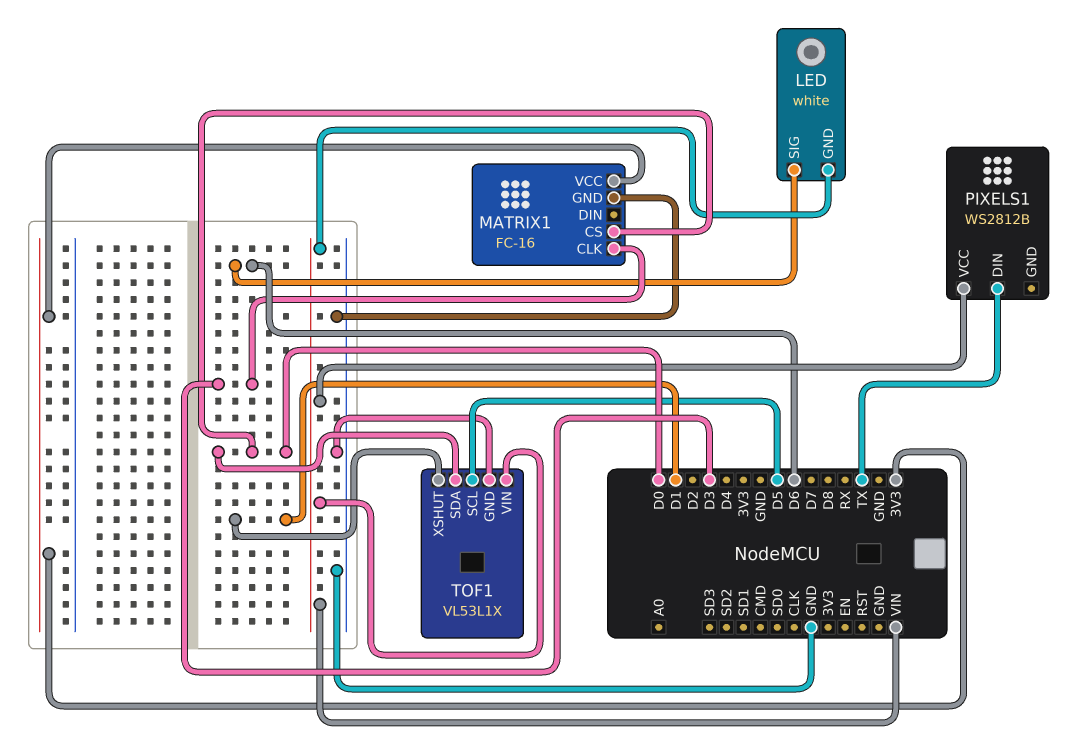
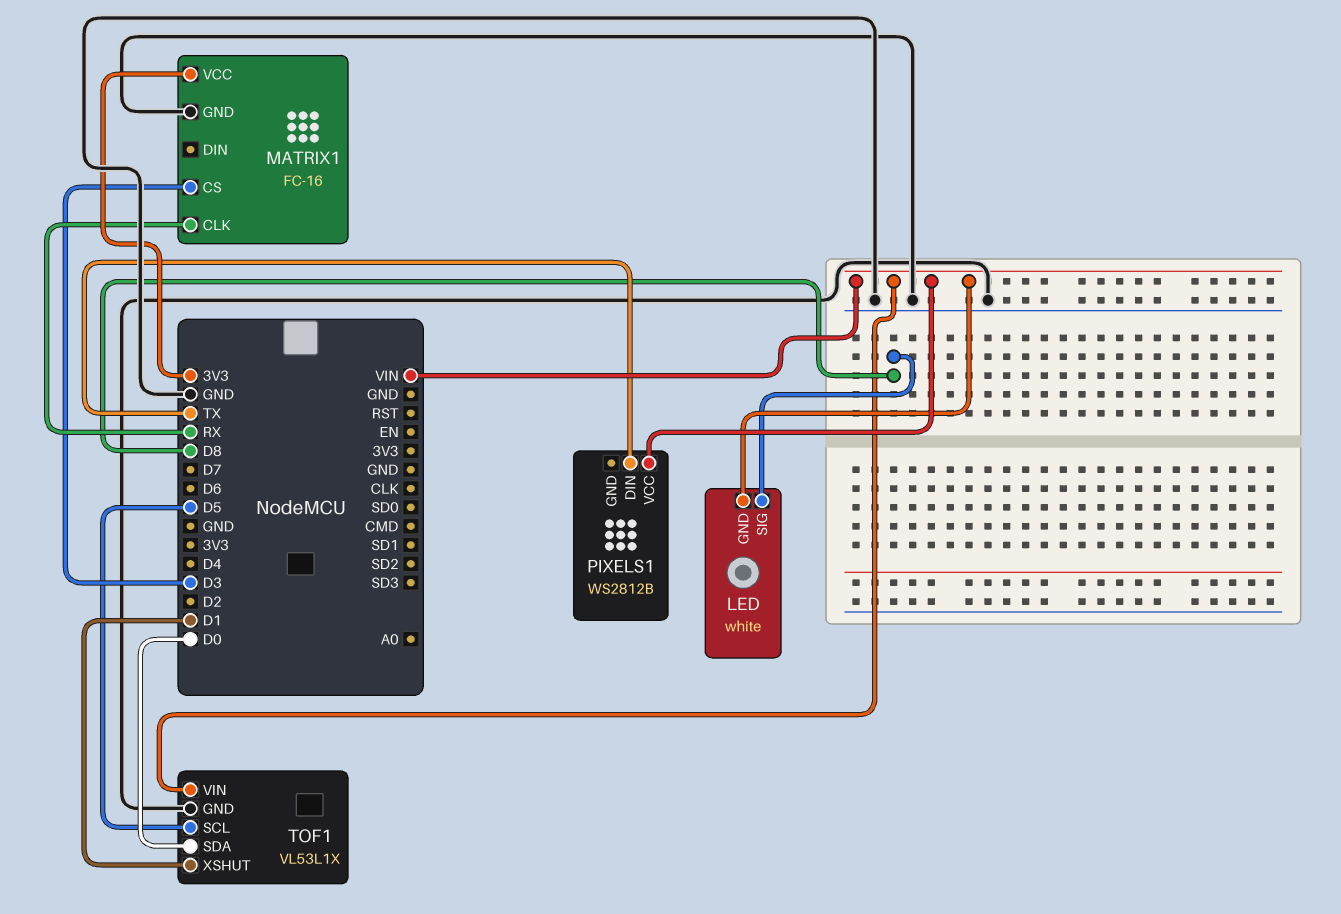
LED pin SIG: D6 -> D8
MATRIX1 pin CLK: D3 -> RX
MATRIX1 pin CS: D0 -> D3

